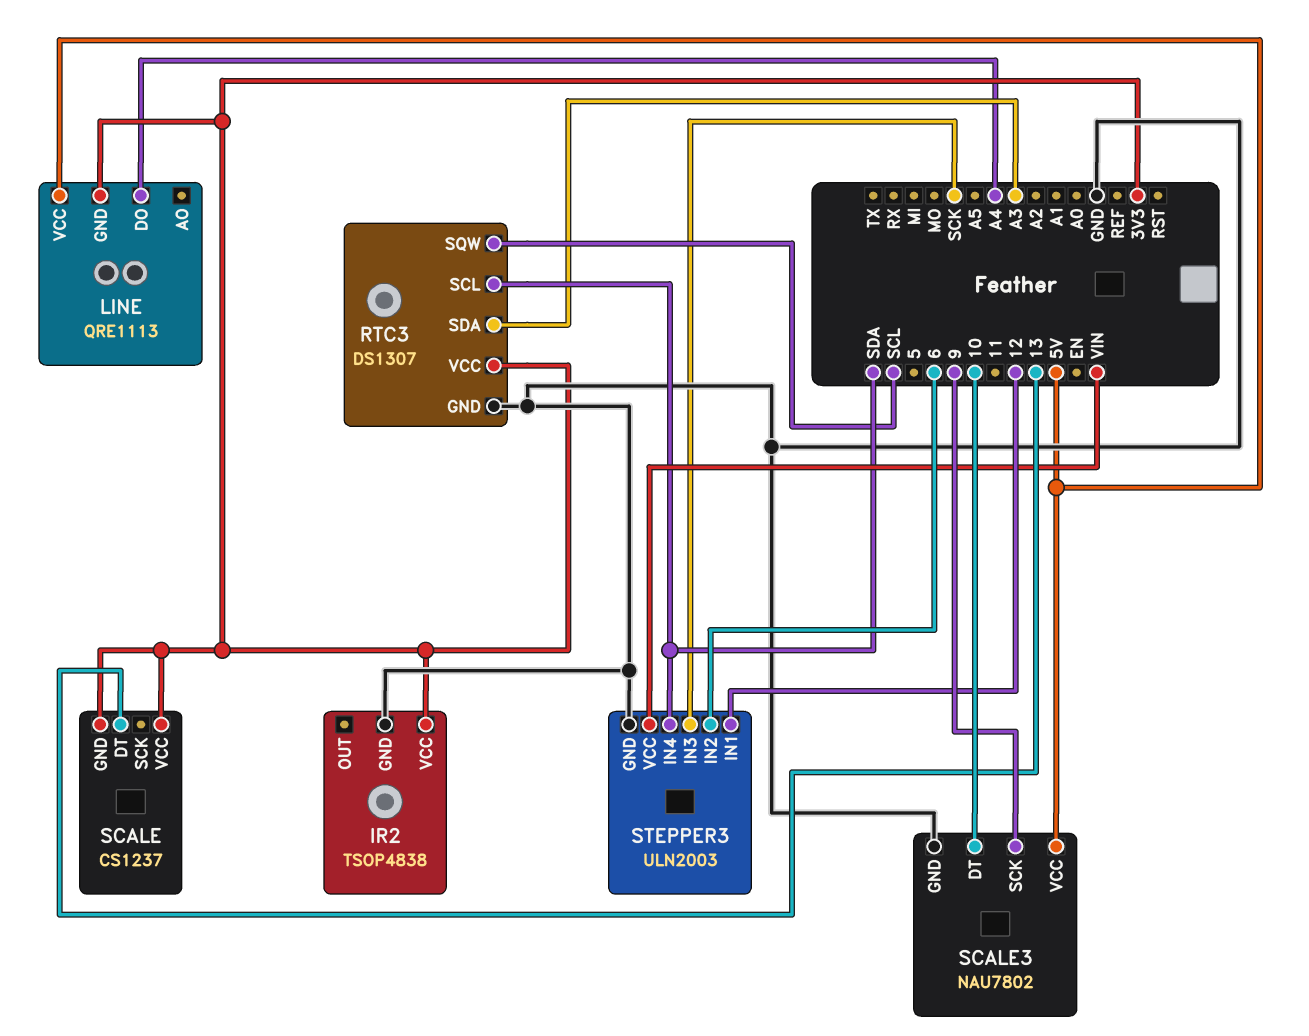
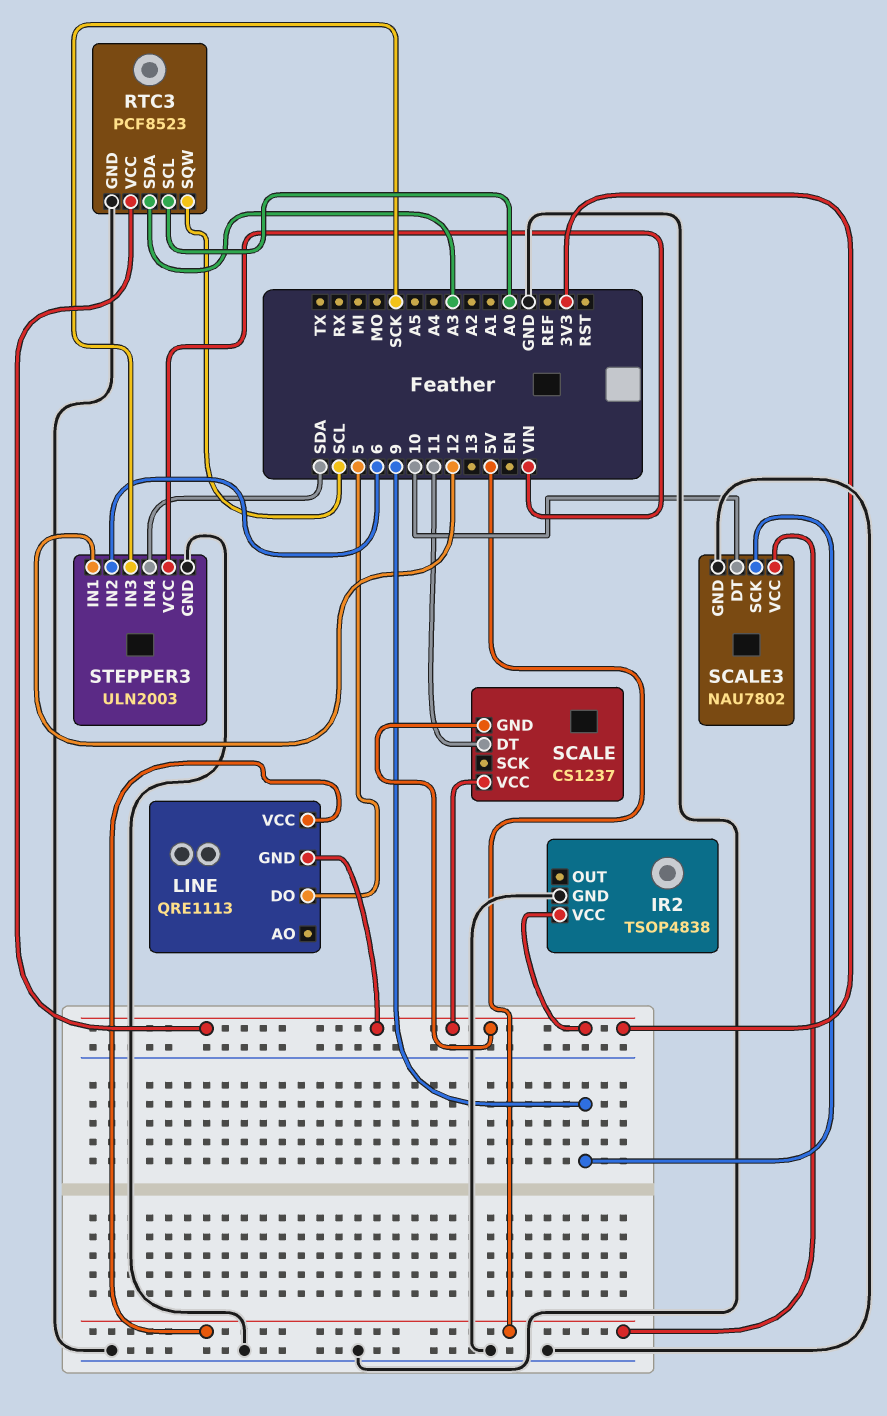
LINE pin DO: A4 -> 5
RTC3: DS1307 -> PCF8523
RTC3 pin SCL: SDA -> A0
SCALE pin DT: 13 -> 11

